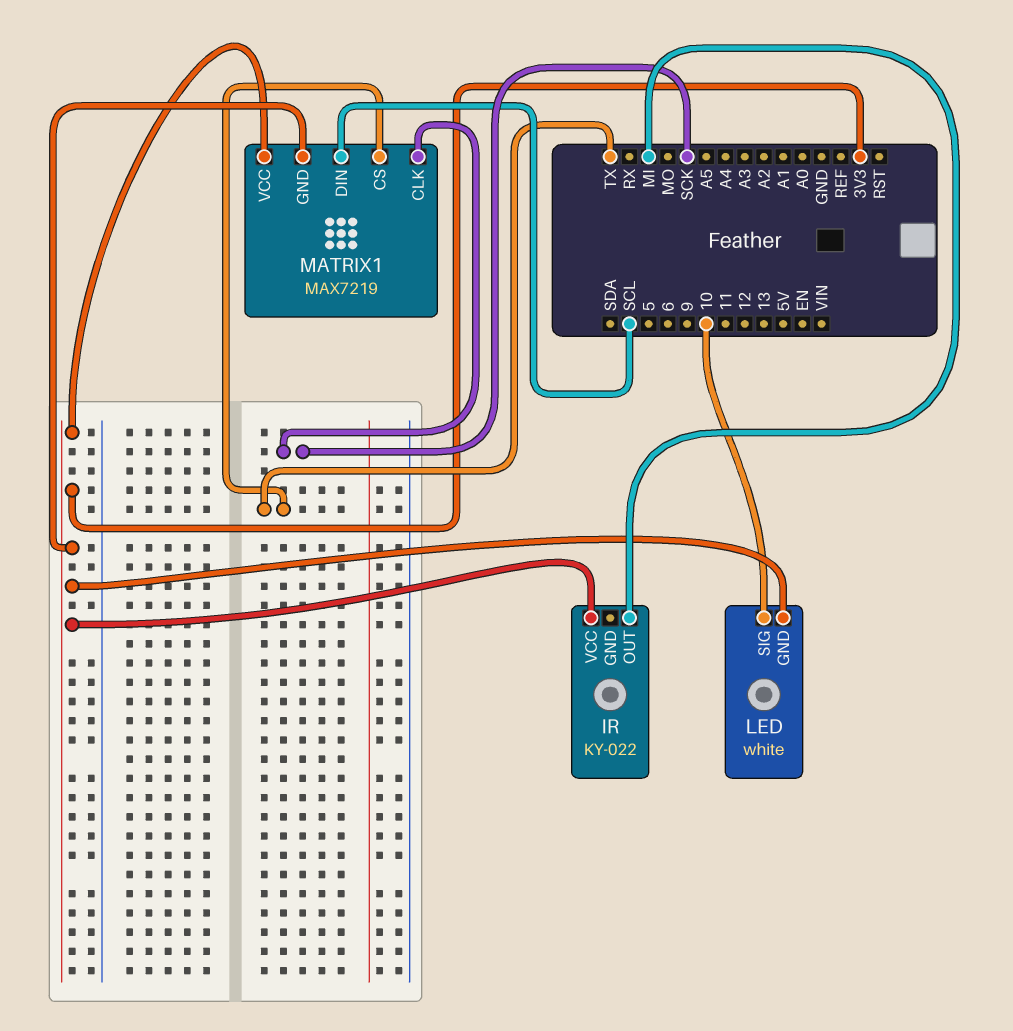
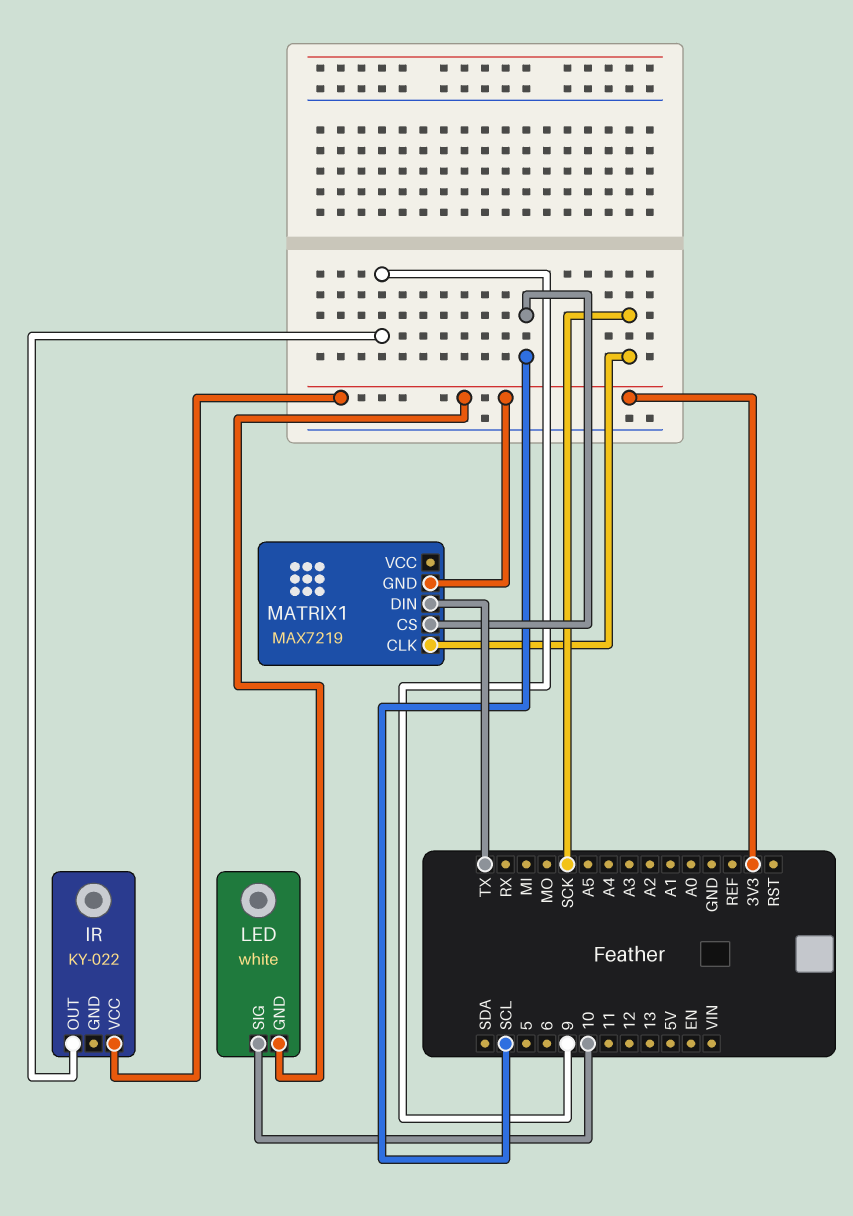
IR pin OUT: MI -> 9
MATRIX1 pin CS: TX -> SCL
MATRIX1 pin DIN: SCL -> TX
MATRIX1 pin VCC: 3V3 -> none

